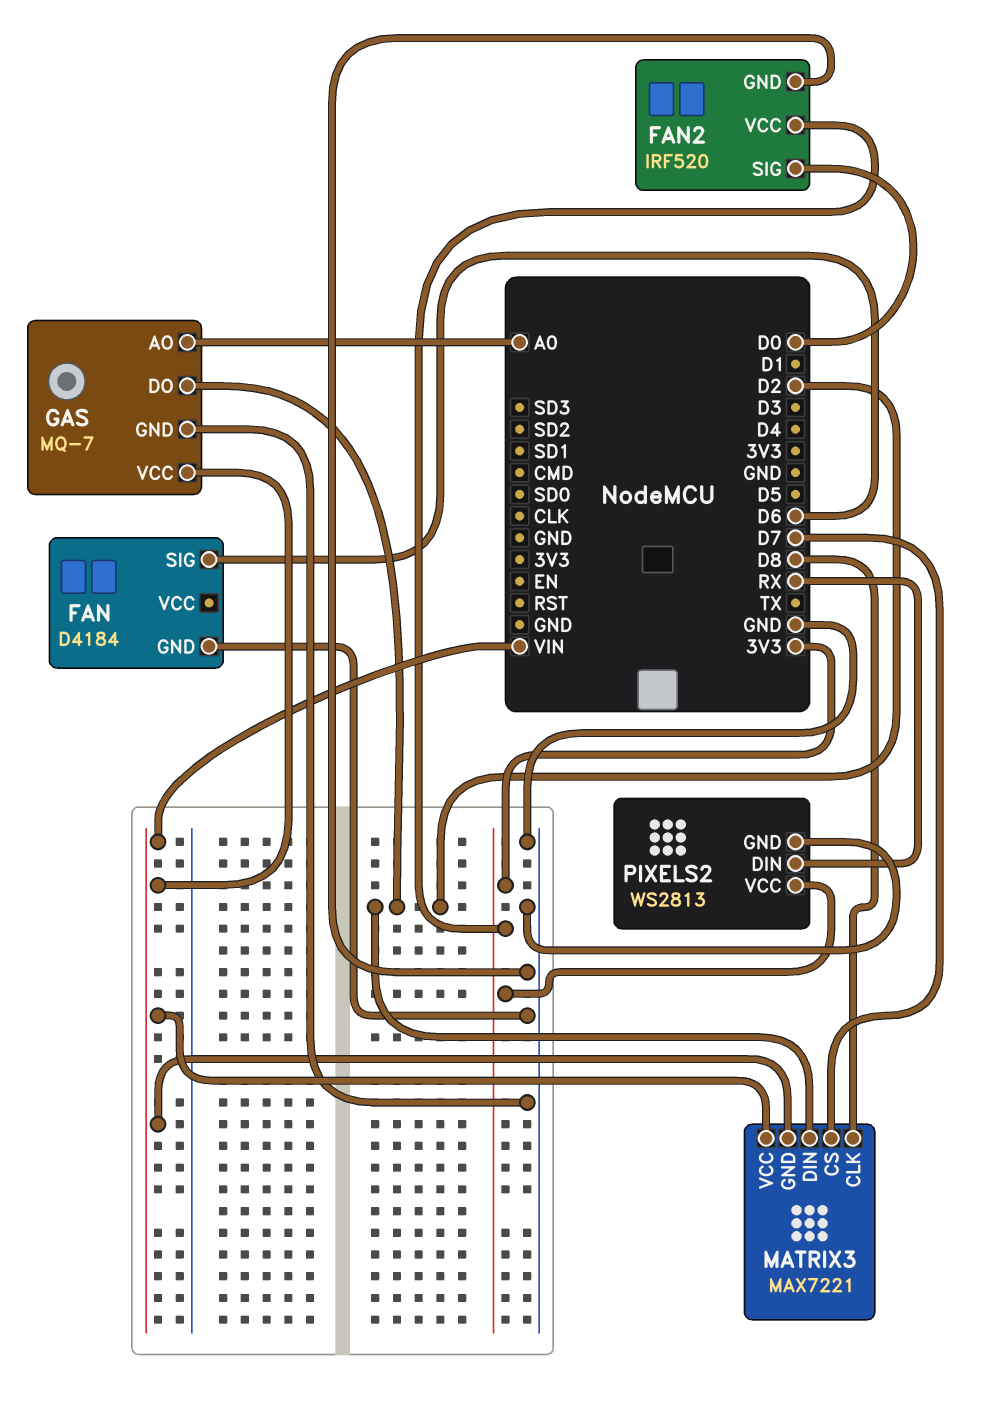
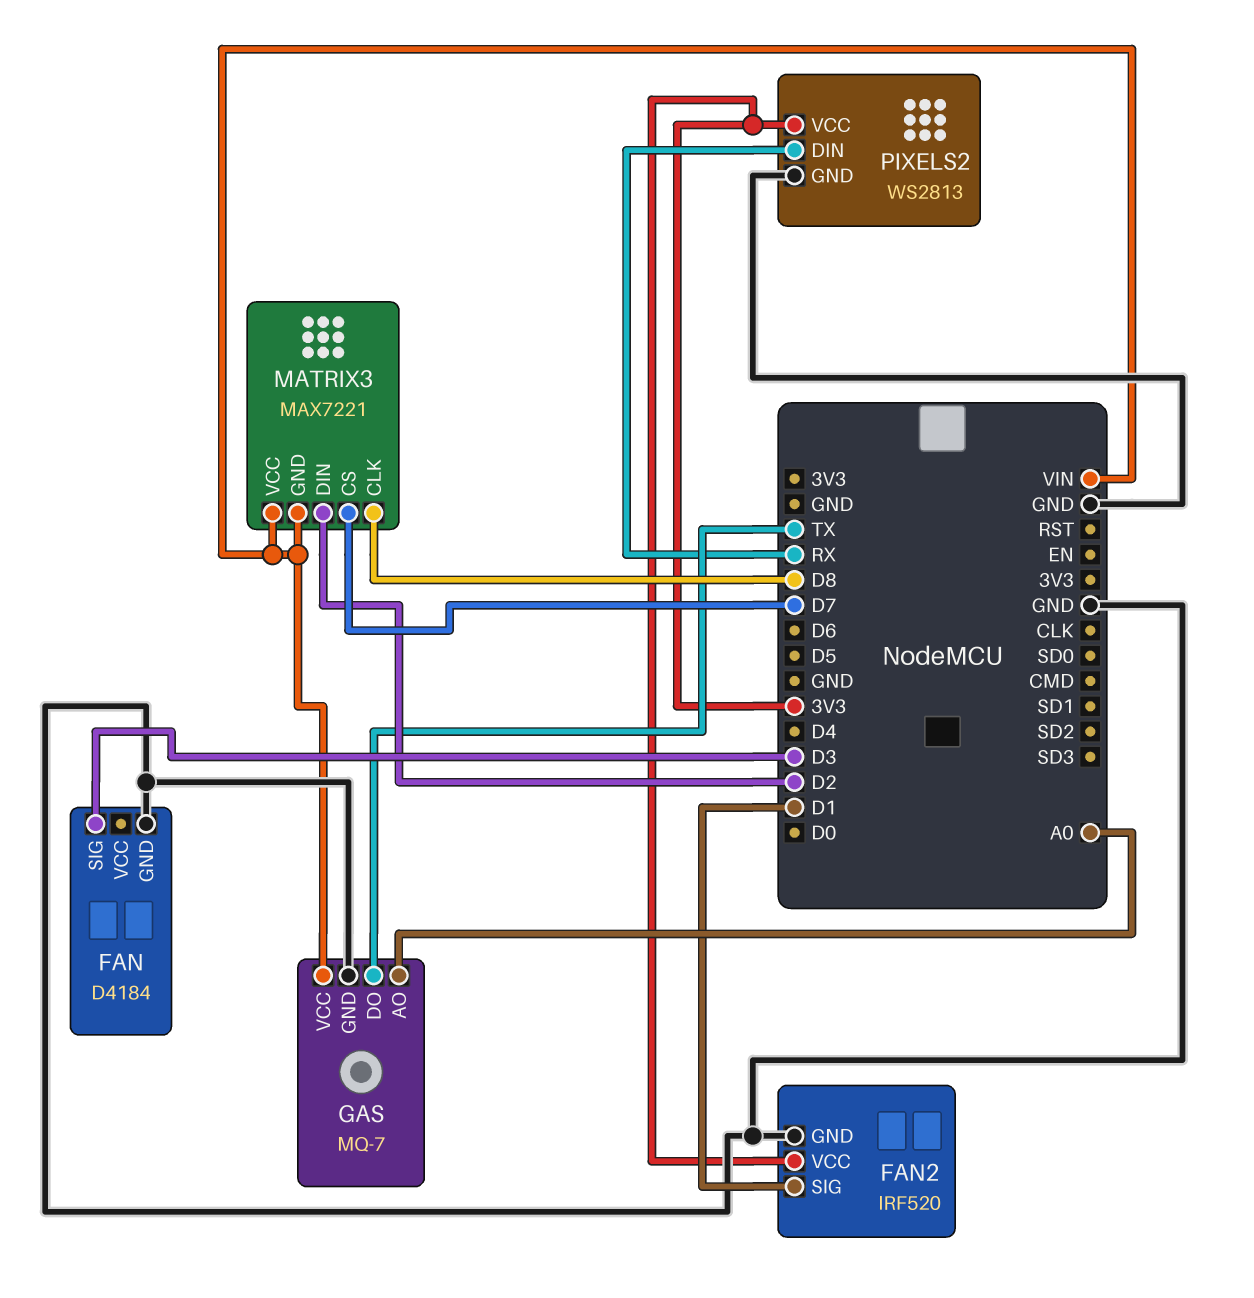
FAN pin SIG: D6 -> D3
FAN2 pin SIG: D0 -> D1
GAS pin DO: D2 -> TX

